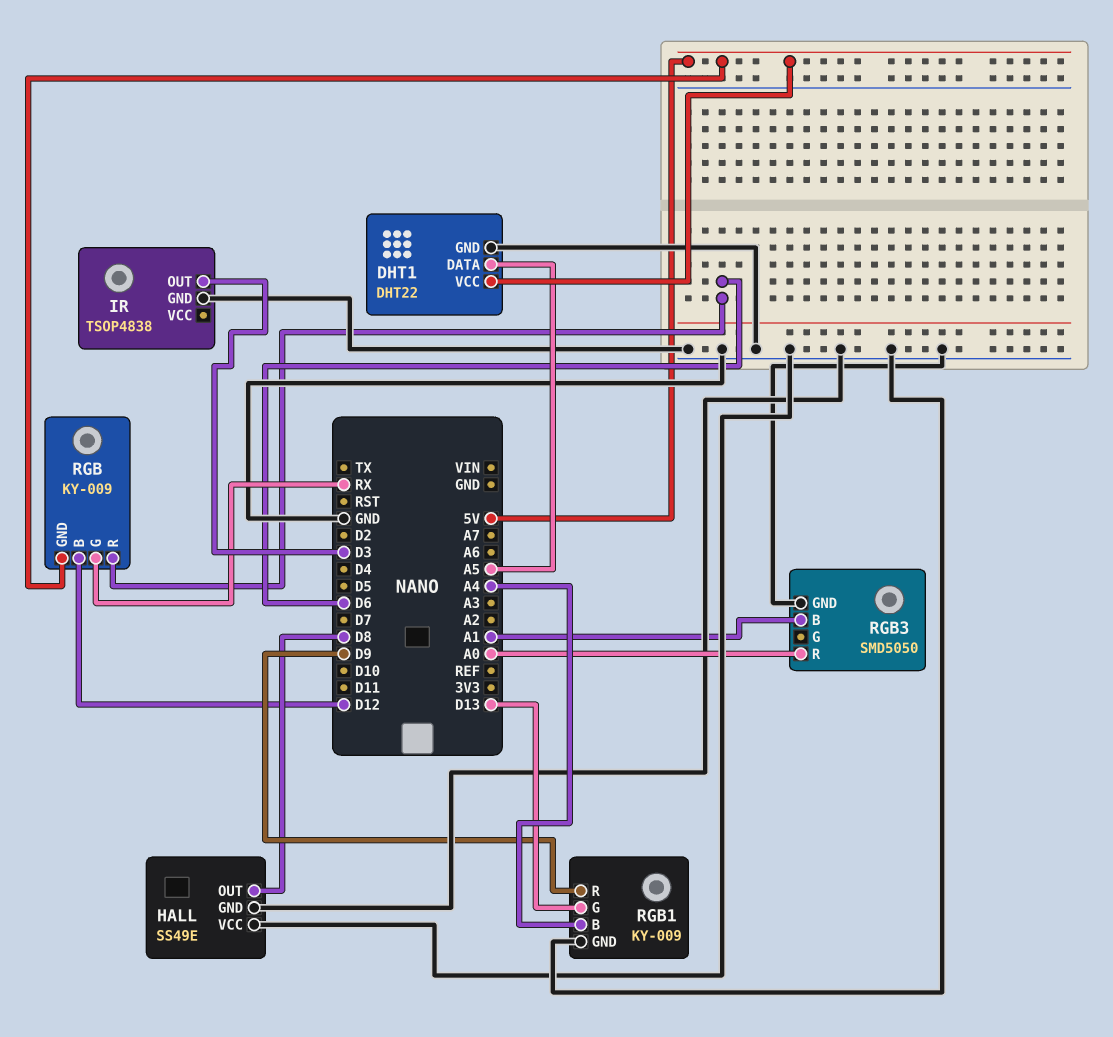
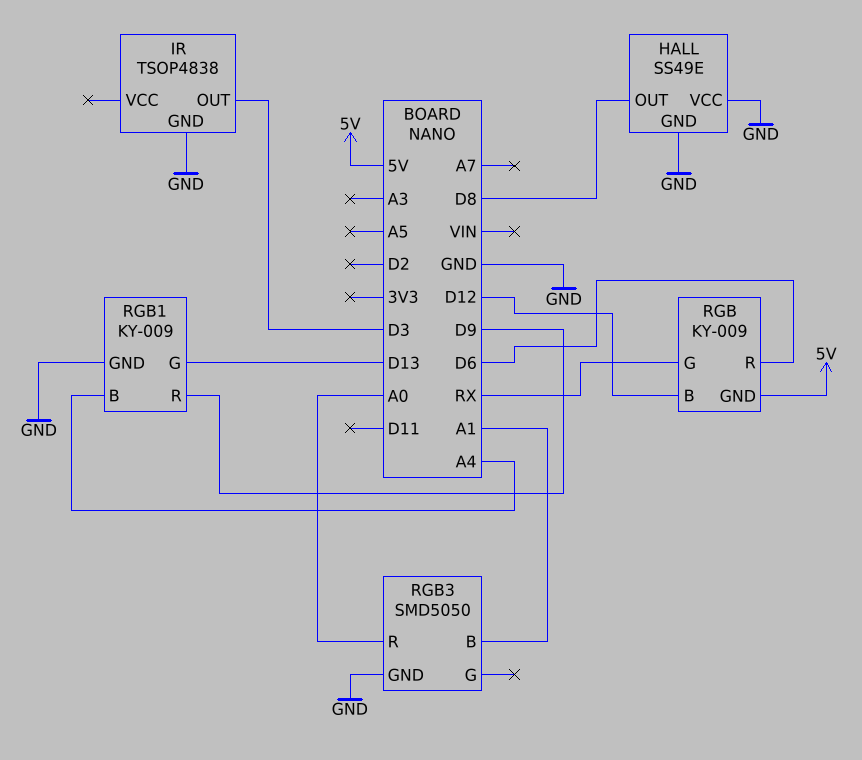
DHT1: DHT22 -> none
DHT1 pin DATA: A5 -> none
DHT1 pin GND: GND -> none
DHT1 pin VCC: 5V -> none

